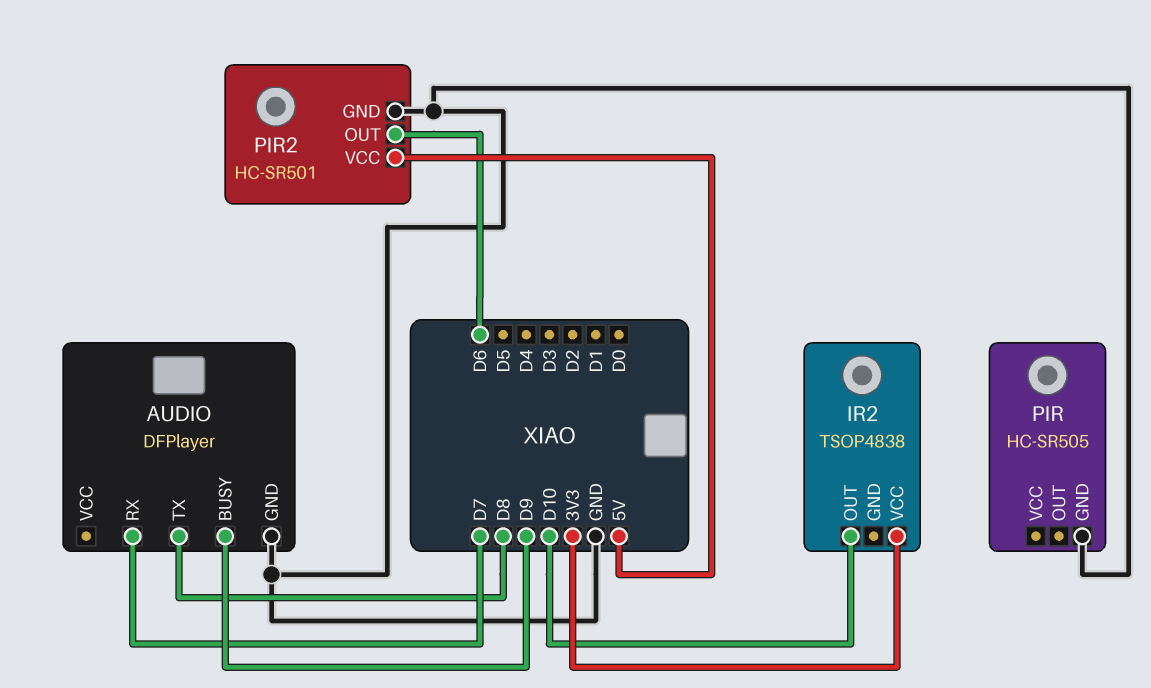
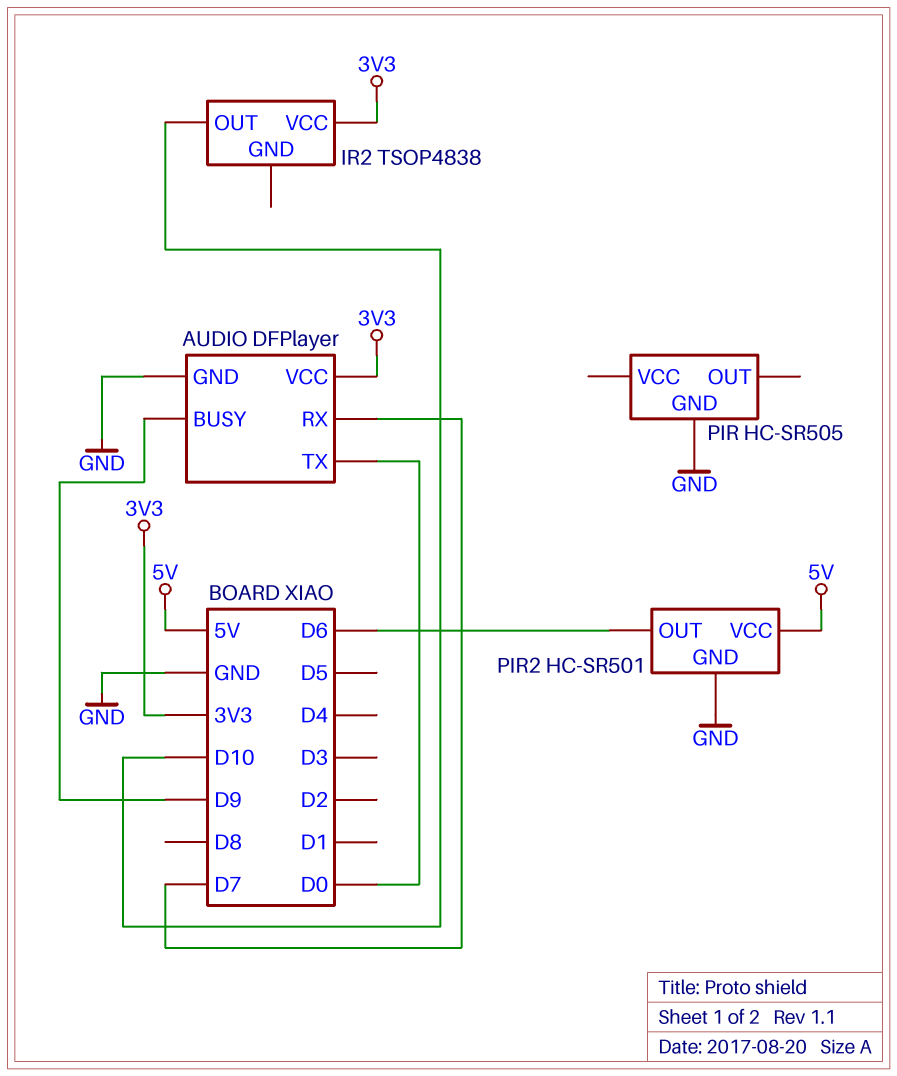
AUDIO pin TX: D8 -> D0
AUDIO pin VCC: none -> 3V3

